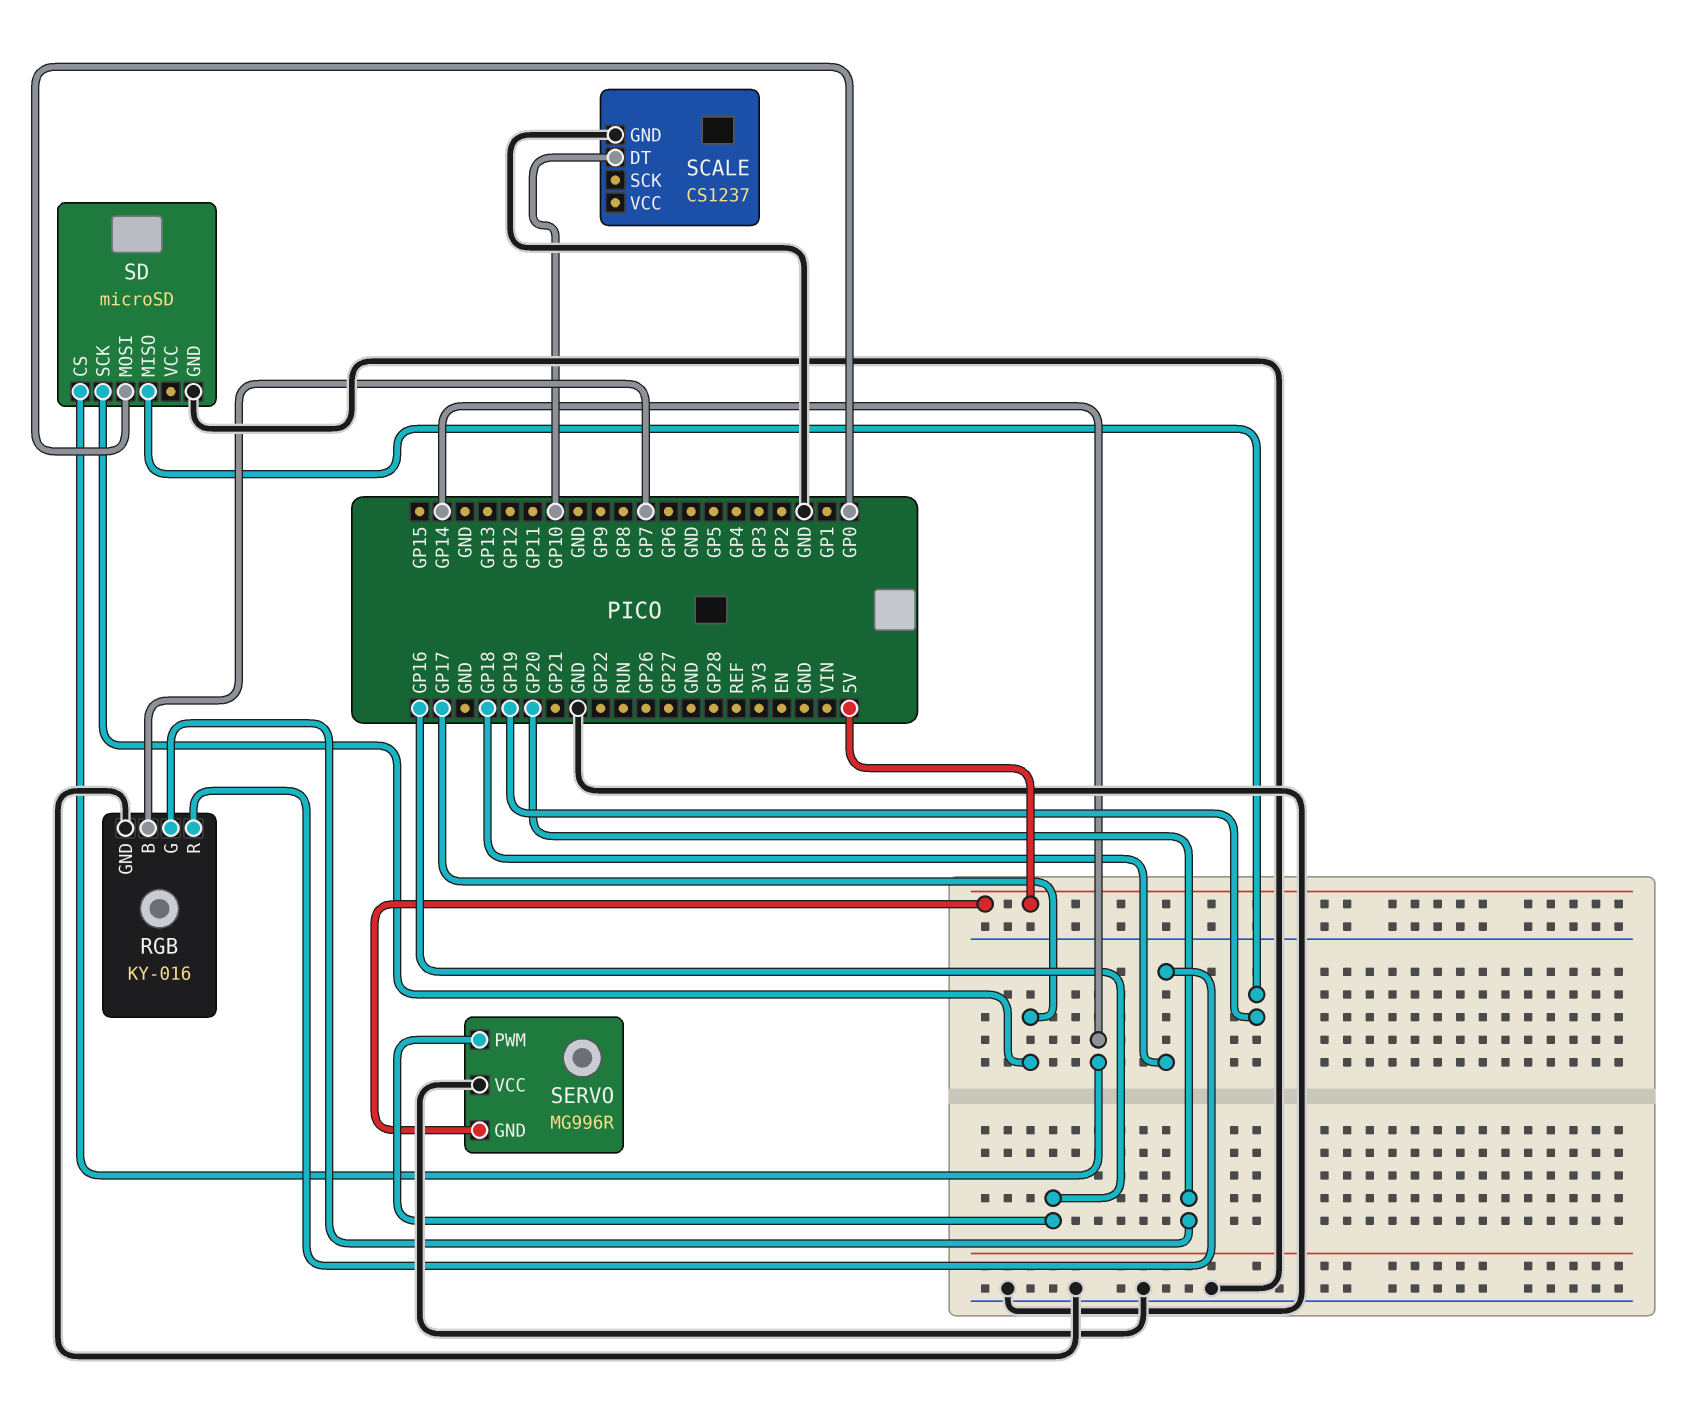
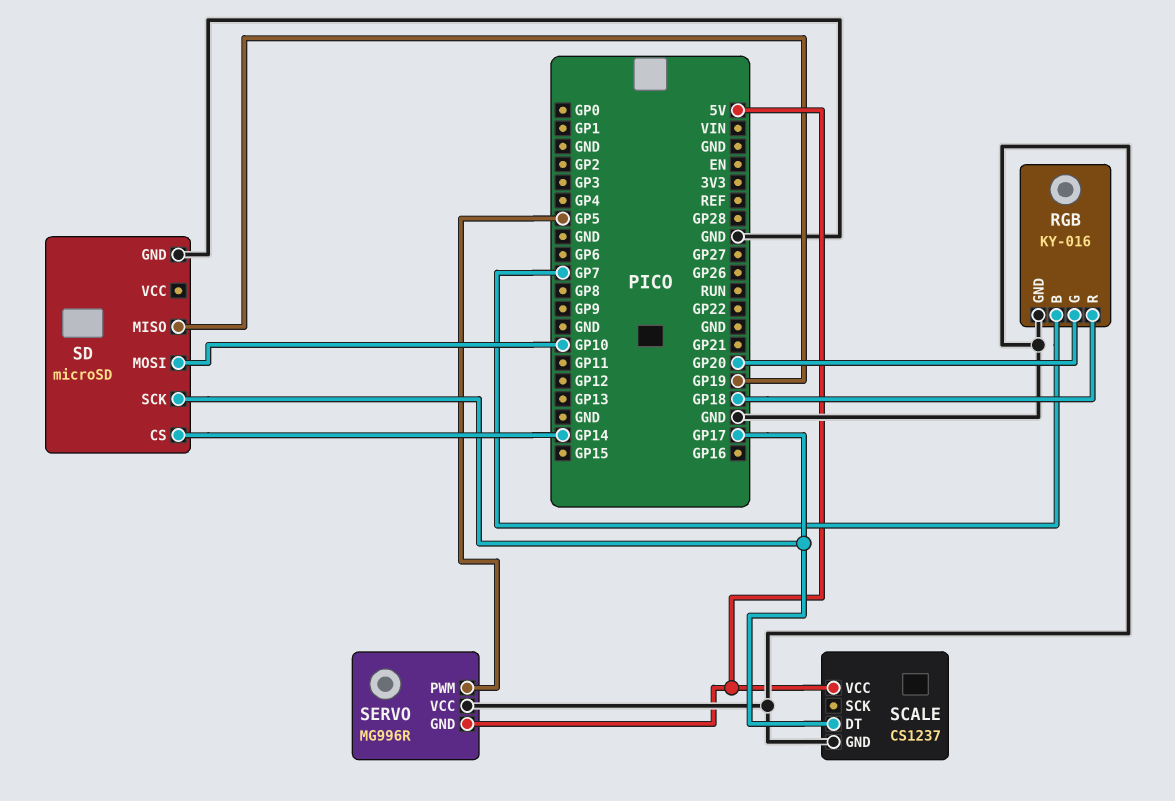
SCALE pin DT: GP10 -> GP17
SCALE pin VCC: none -> 5V
SD pin MOSI: GP0 -> GP10
SERVO pin PWM: GP16 -> GP5

